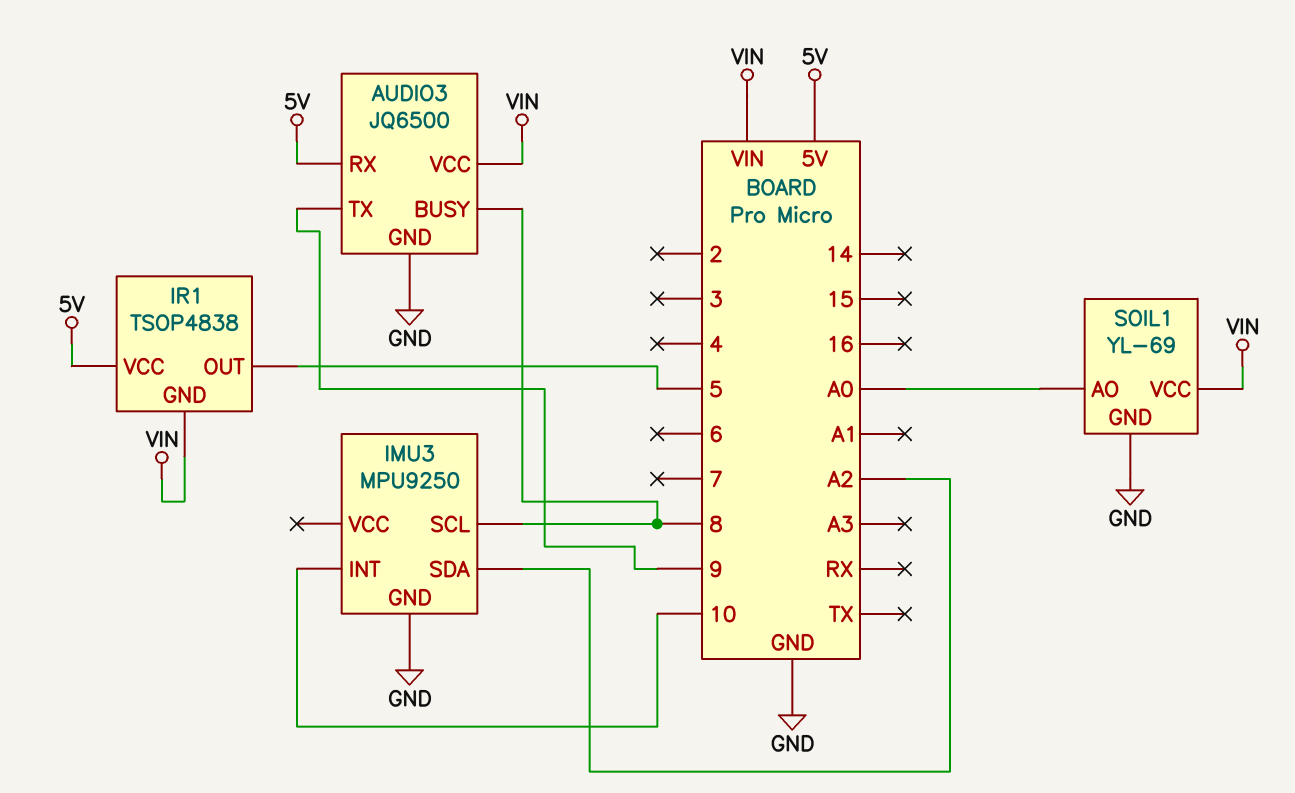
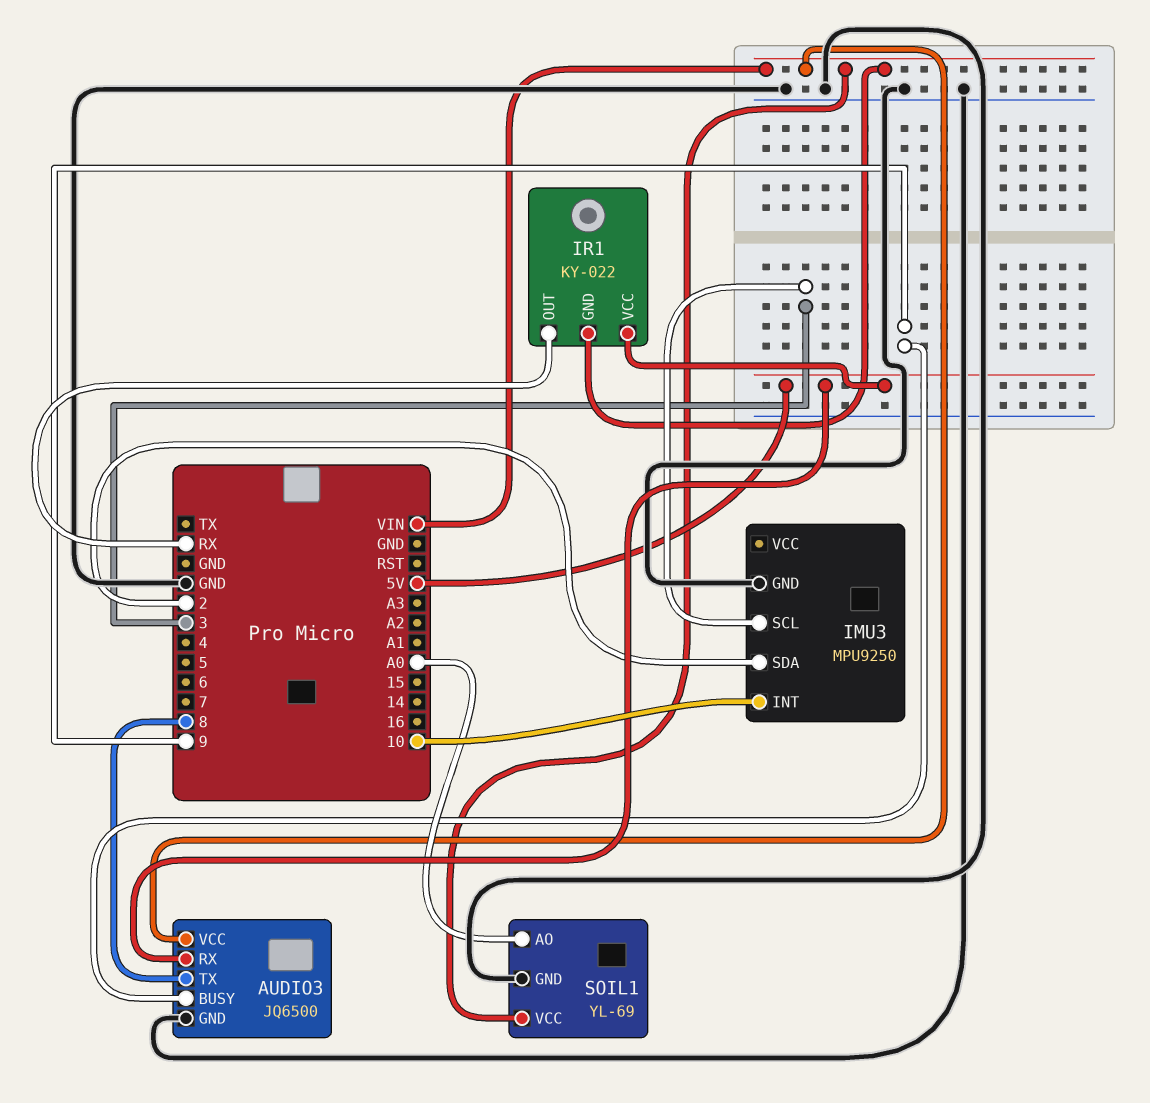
AUDIO3 pin BUSY: 8 -> 9
AUDIO3 pin TX: 9 -> 8
IMU3 pin SCL: 8 -> 3
IMU3 pin SDA: A2 -> 2
IR1: TSOP4838 -> KY-022
IR1 pin OUT: 5 -> RX

